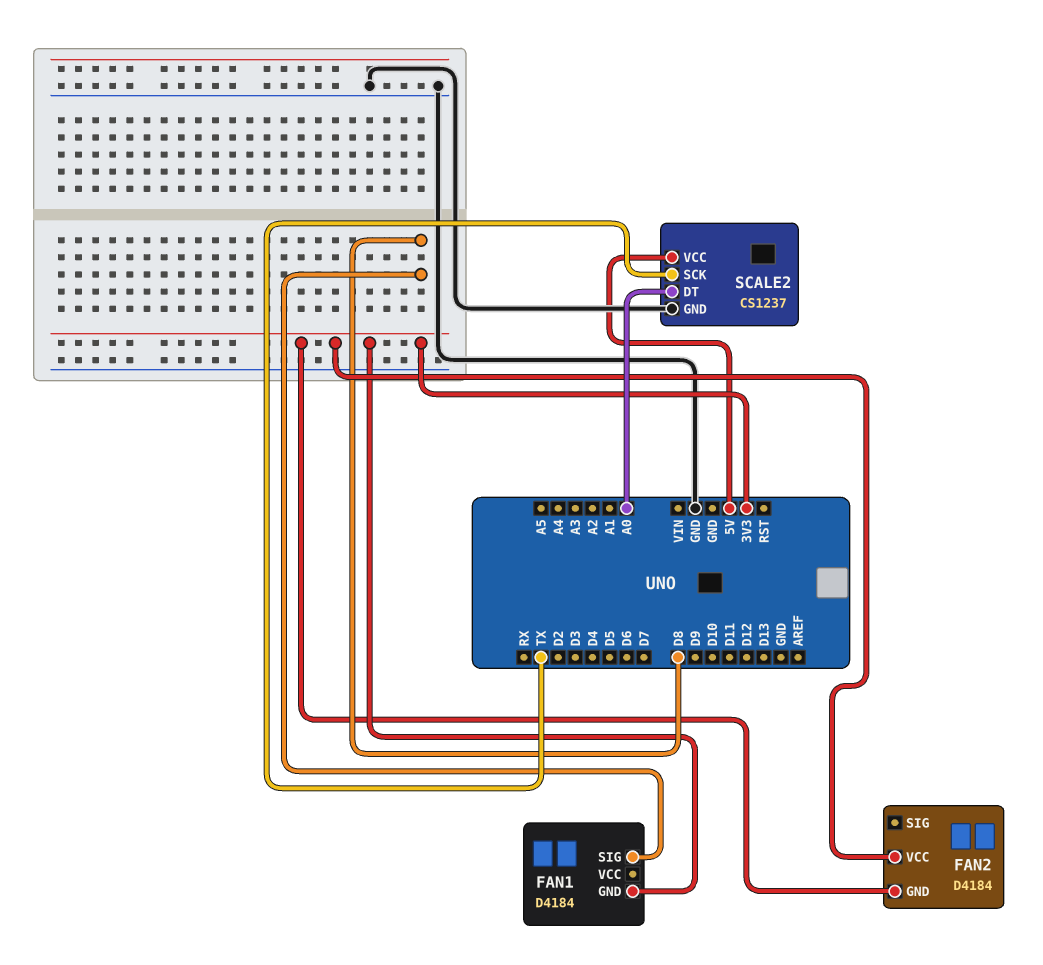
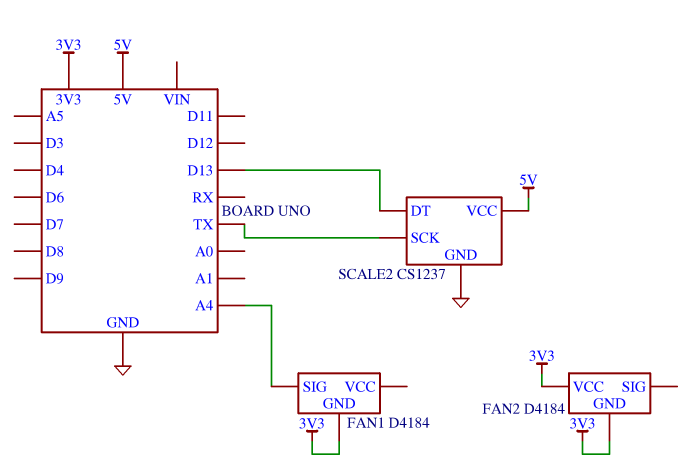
FAN1 pin SIG: D8 -> A4
SCALE2 pin DT: A0 -> D13

